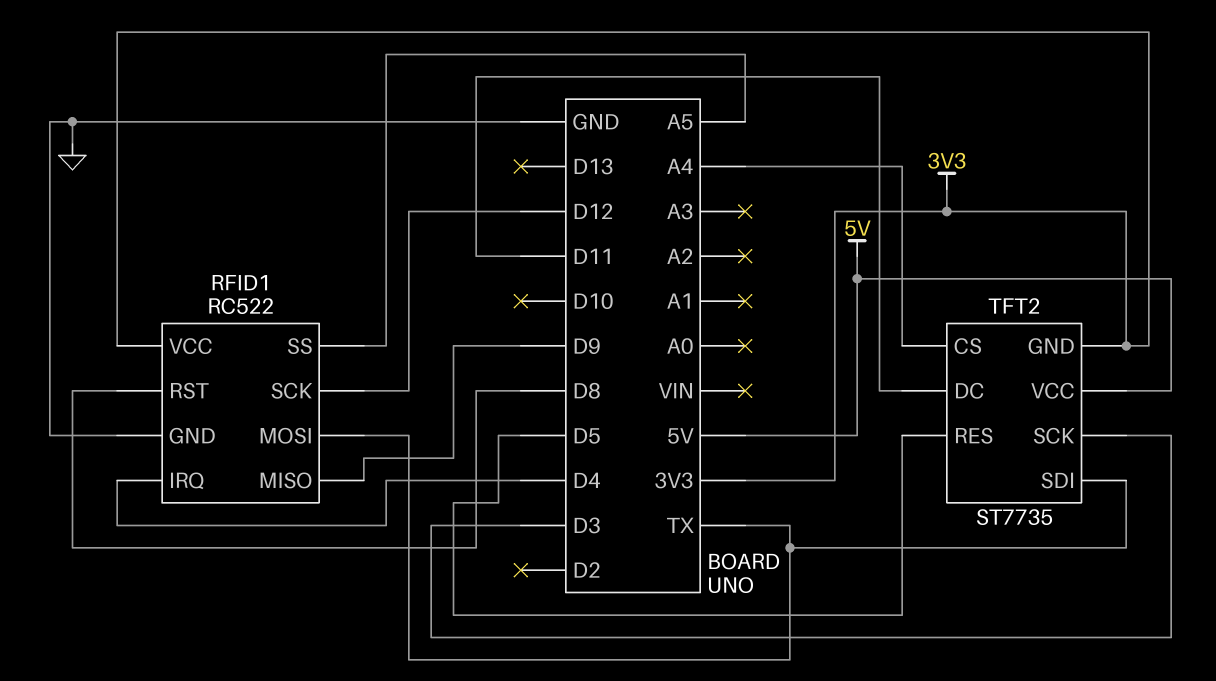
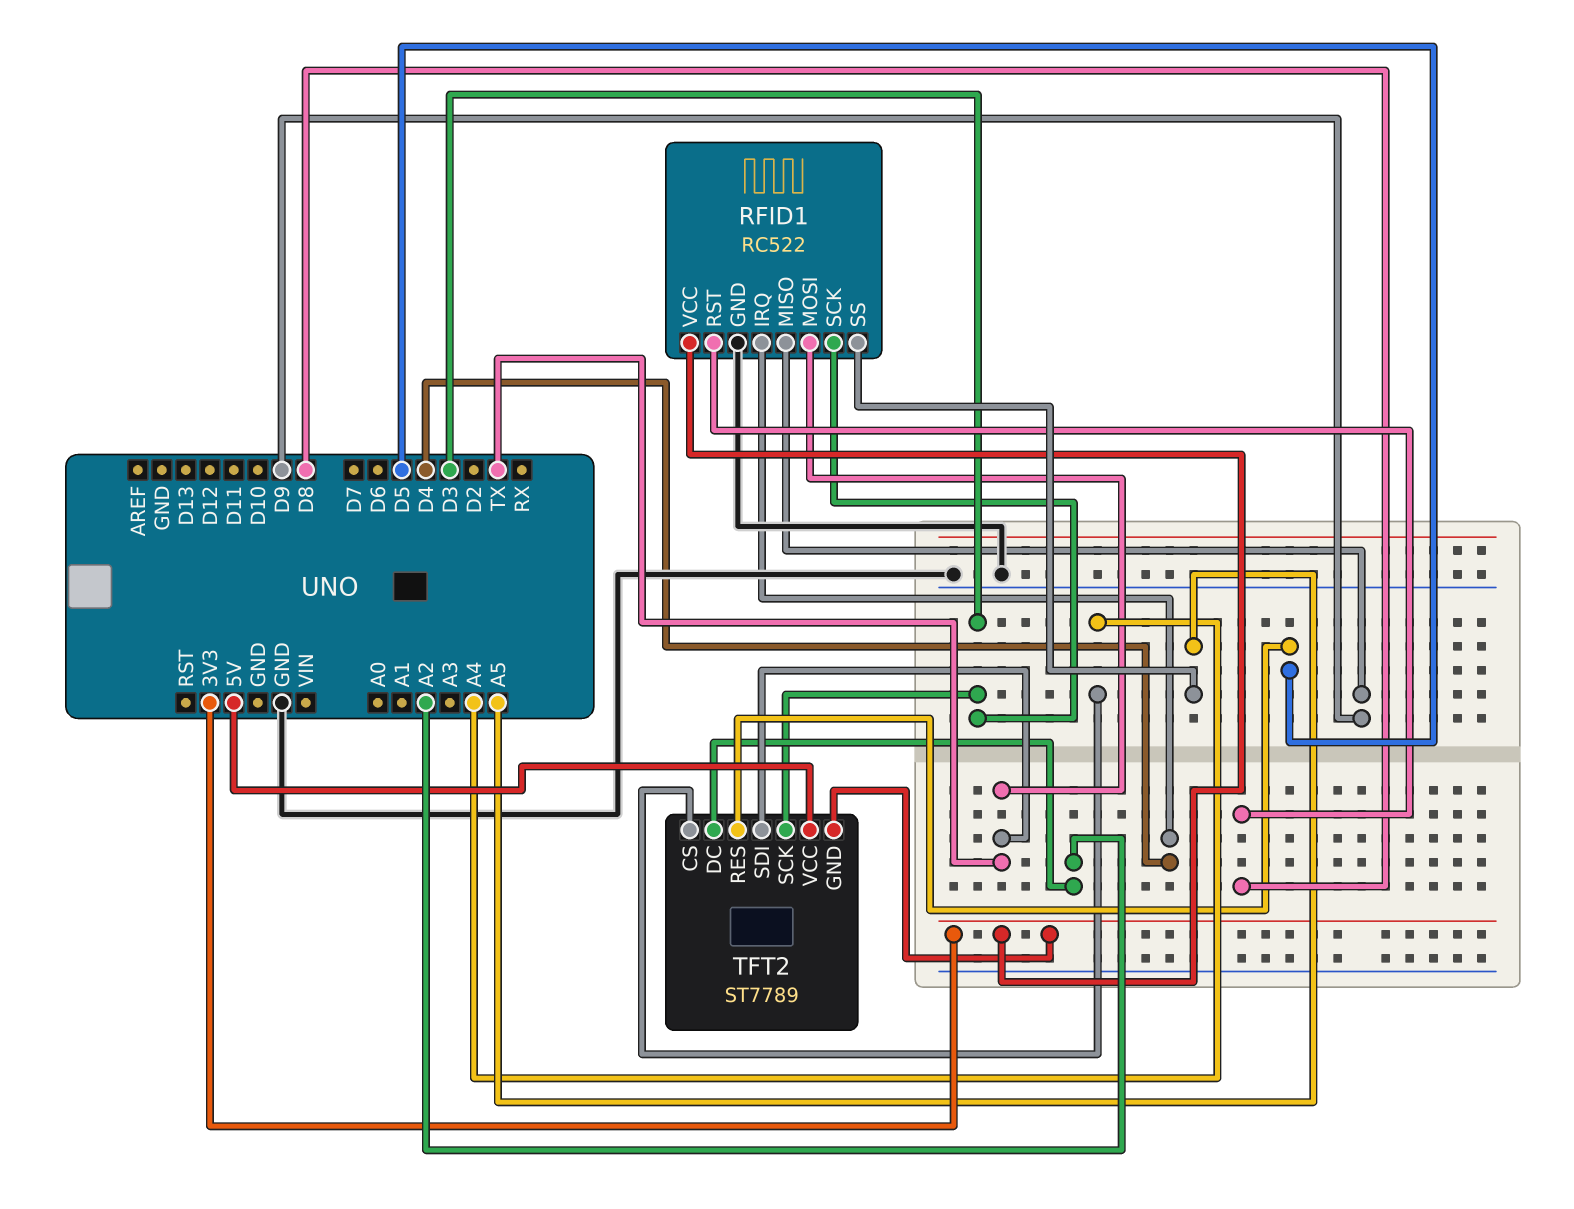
RFID1 pin SCK: D12 -> D3
TFT2: ST7735 -> ST7789
TFT2 pin DC: D11 -> A2

